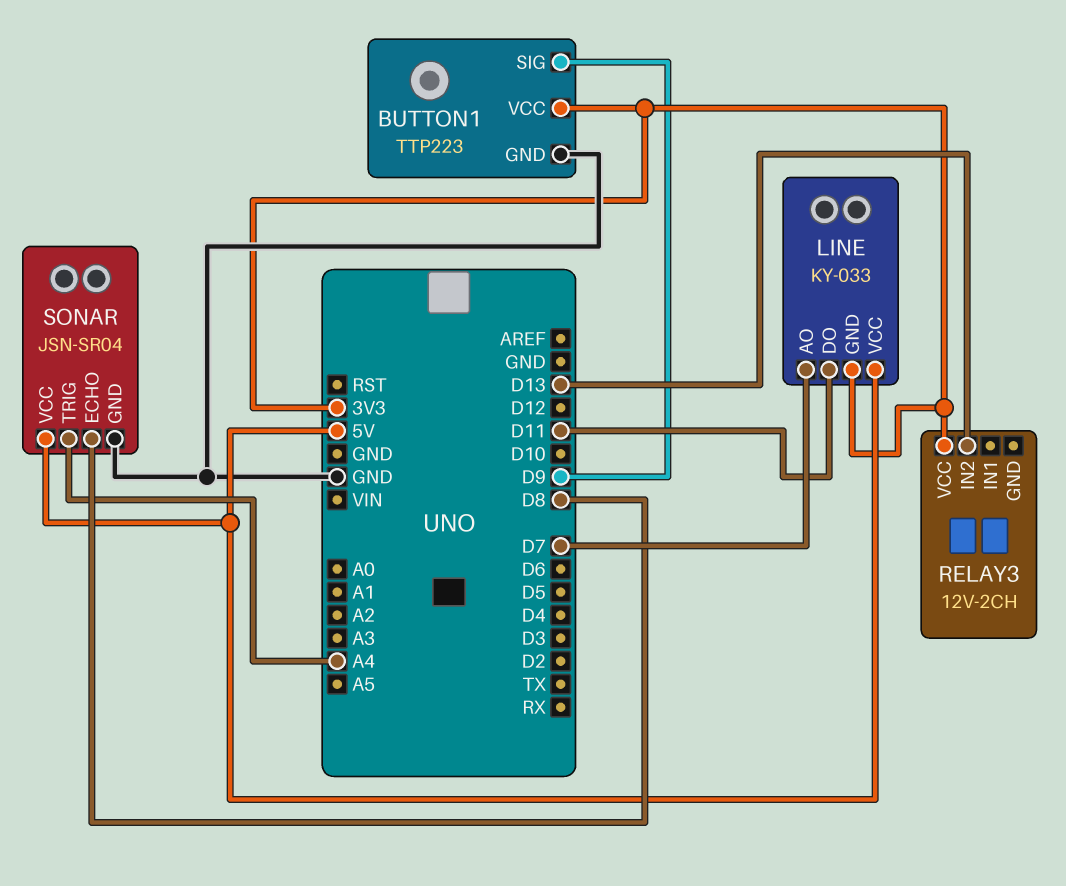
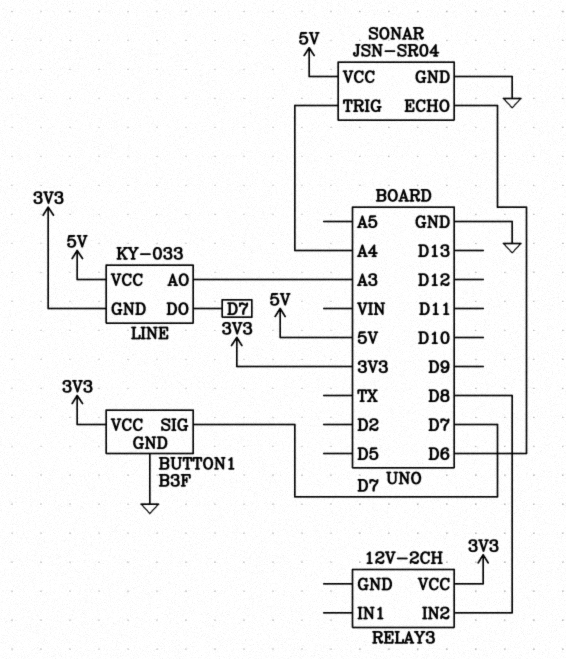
BUTTON1: TTP223 -> B3F
BUTTON1 pin SIG: D9 -> D7
LINE pin AO: D7 -> A3
LINE pin DO: D11 -> D7
RELAY3 pin IN2: D13 -> D8
SONAR pin ECHO: D8 -> D6

